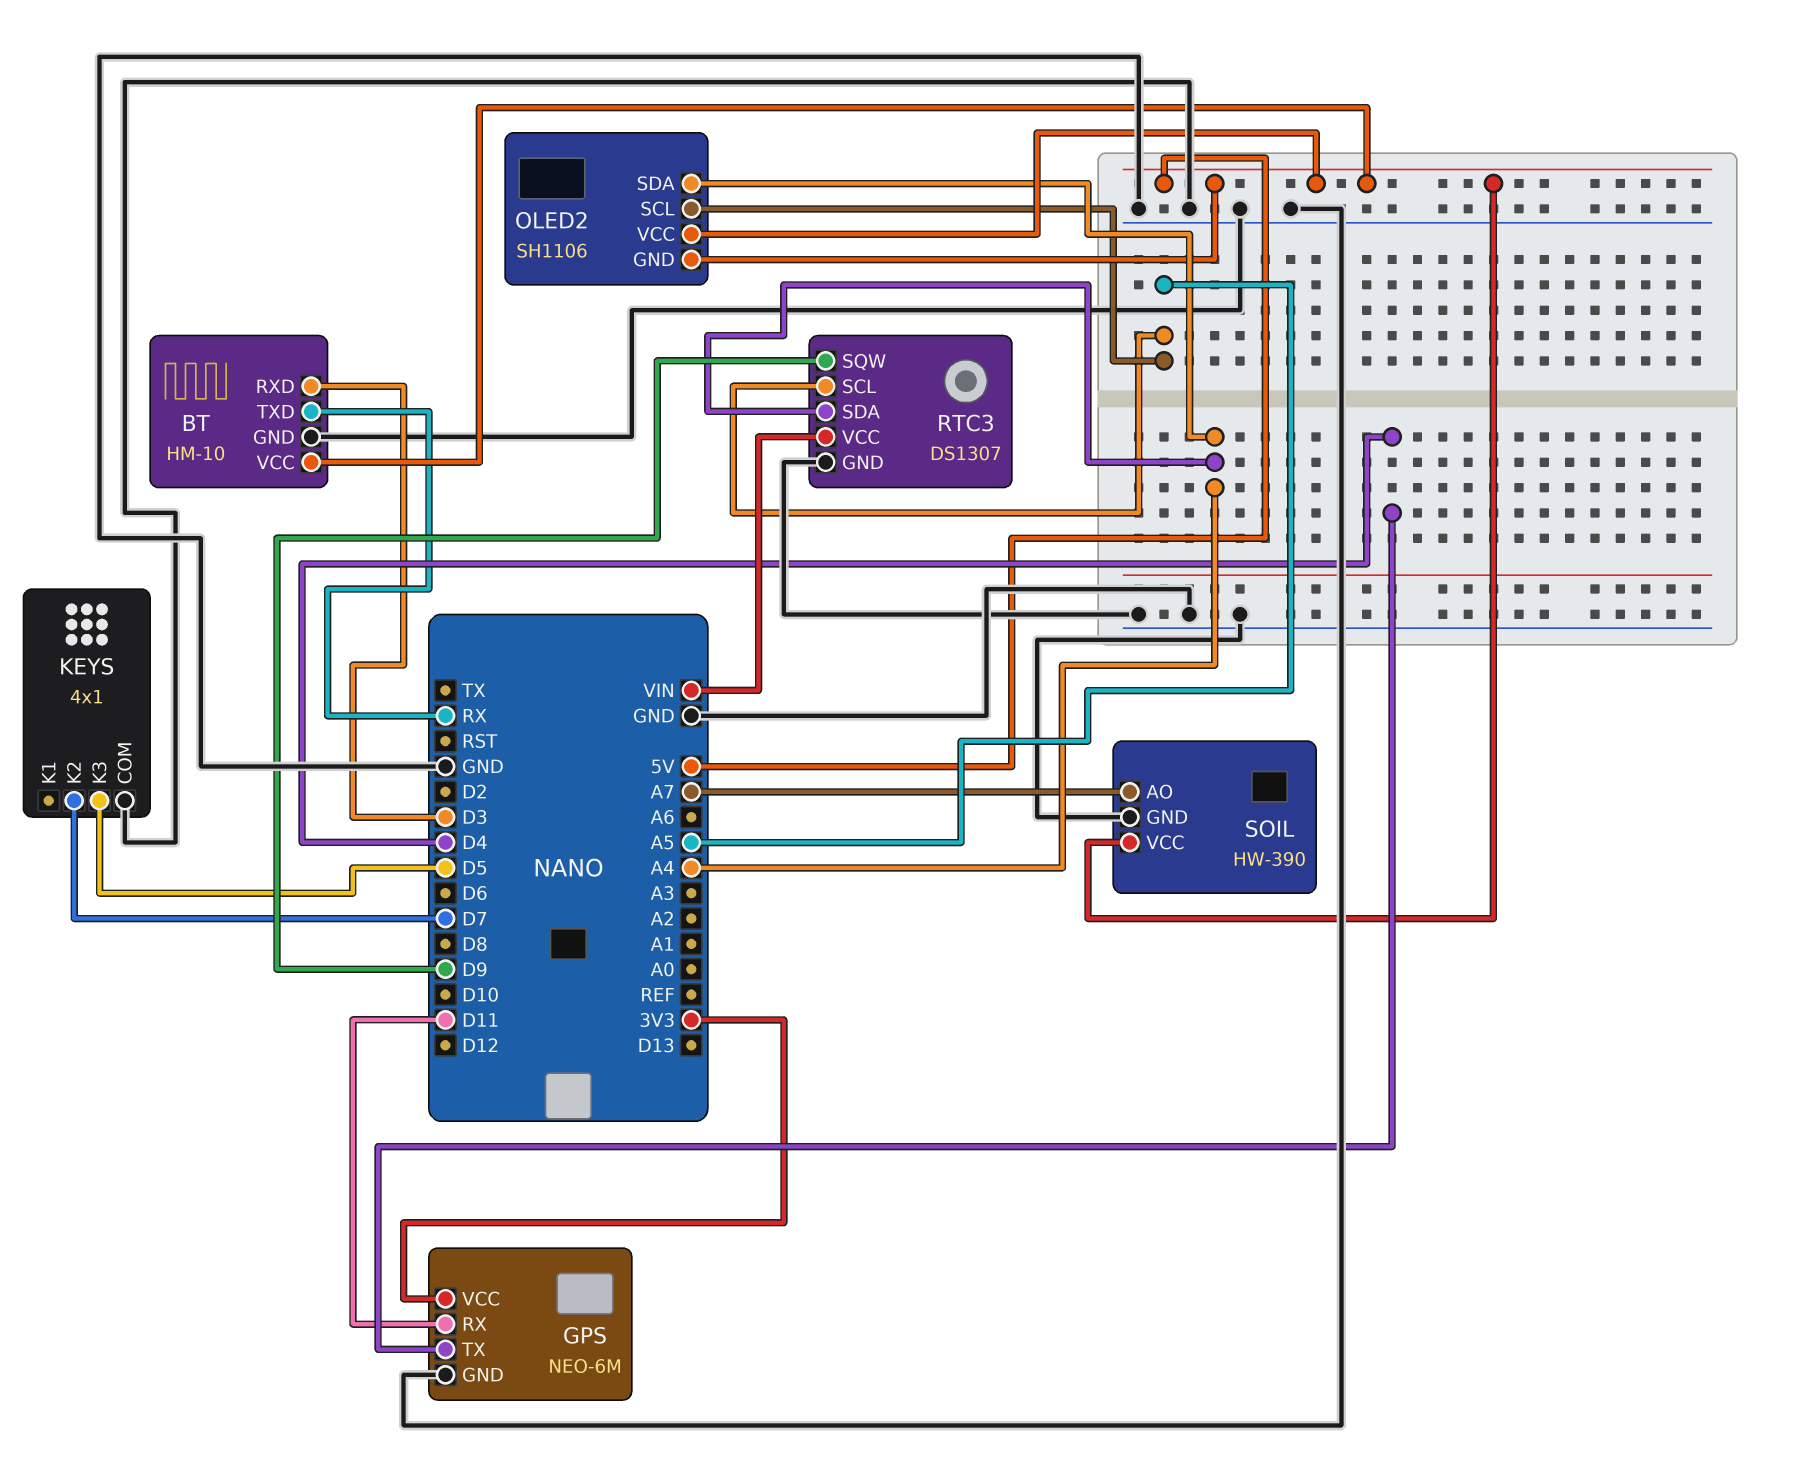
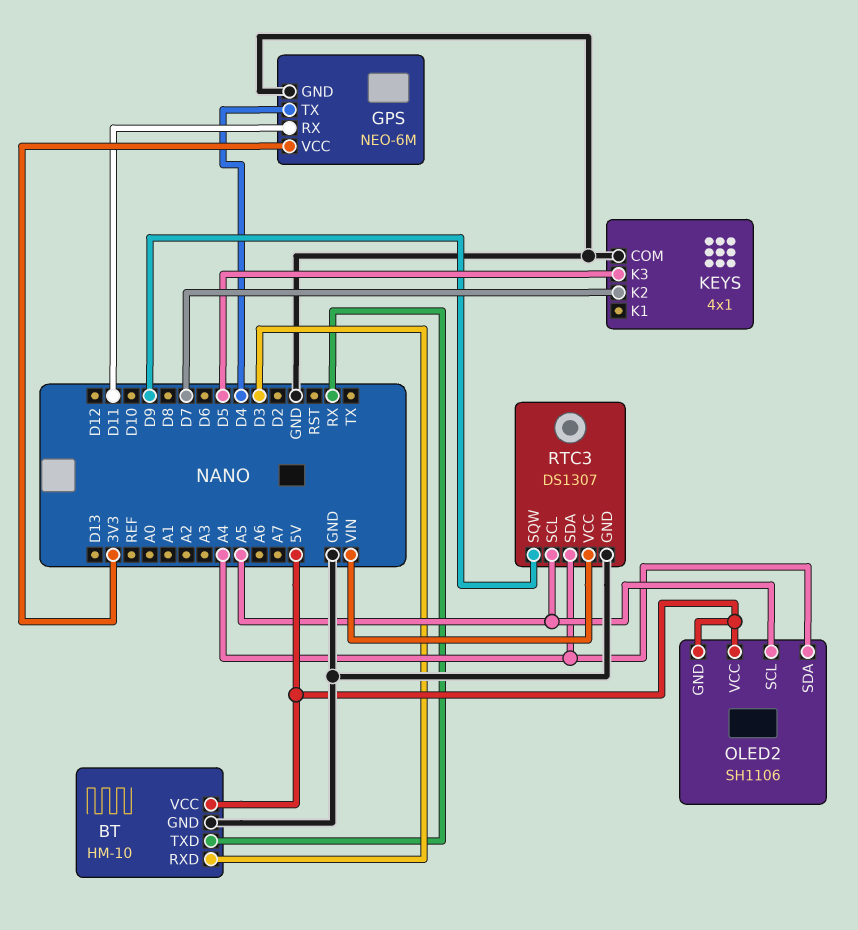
SOIL: HW-390 -> none
SOIL pin AO: A7 -> none
SOIL pin GND: GND -> none
SOIL pin VCC: 5V -> none

